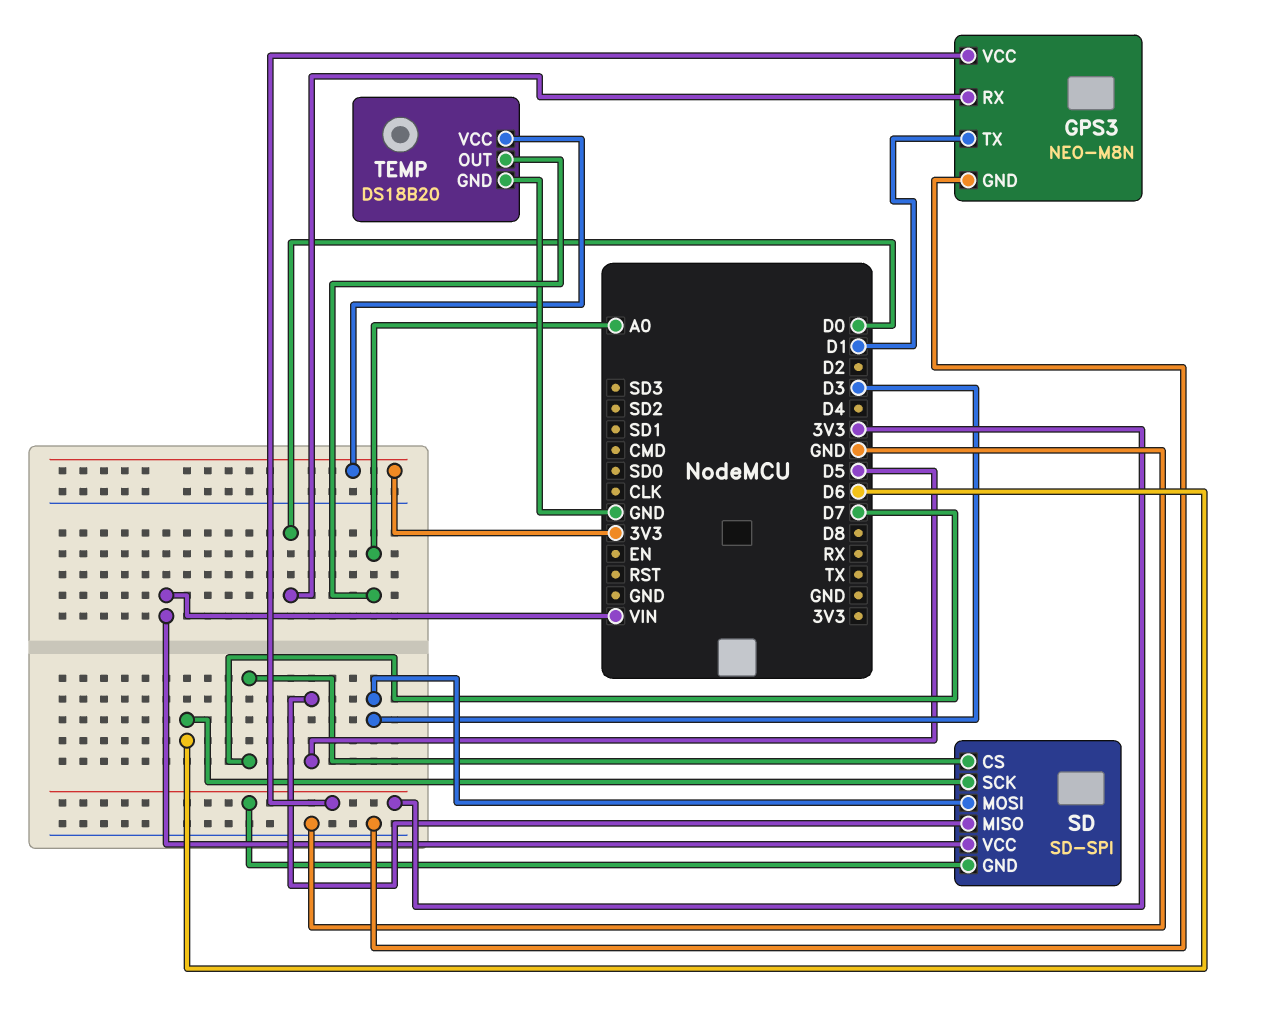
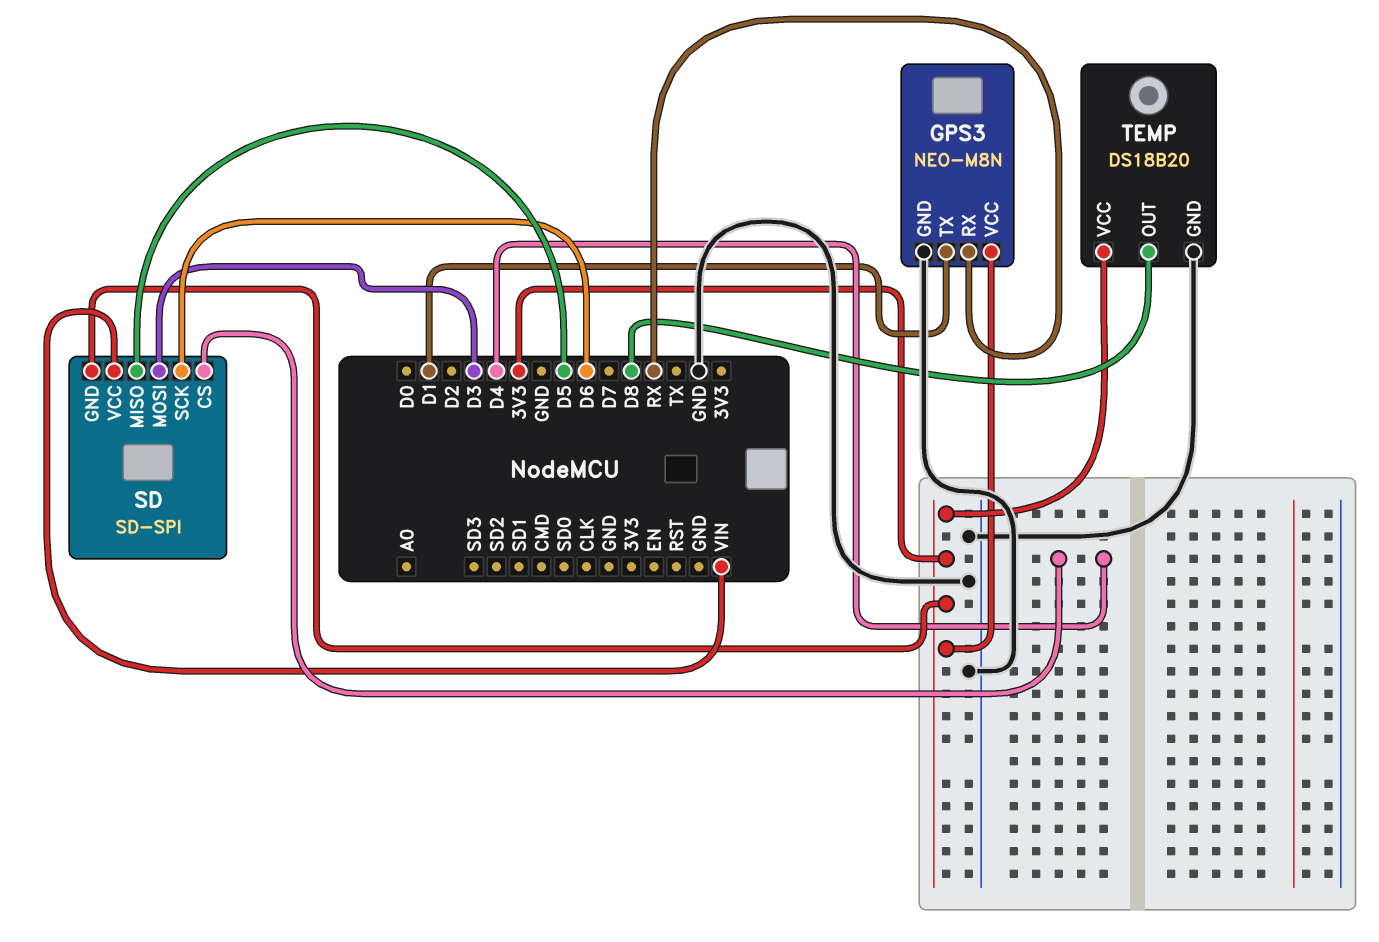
GPS3 pin RX: D0 -> RX
SD pin CS: D7 -> D4
TEMP pin OUT: A0 -> D8

